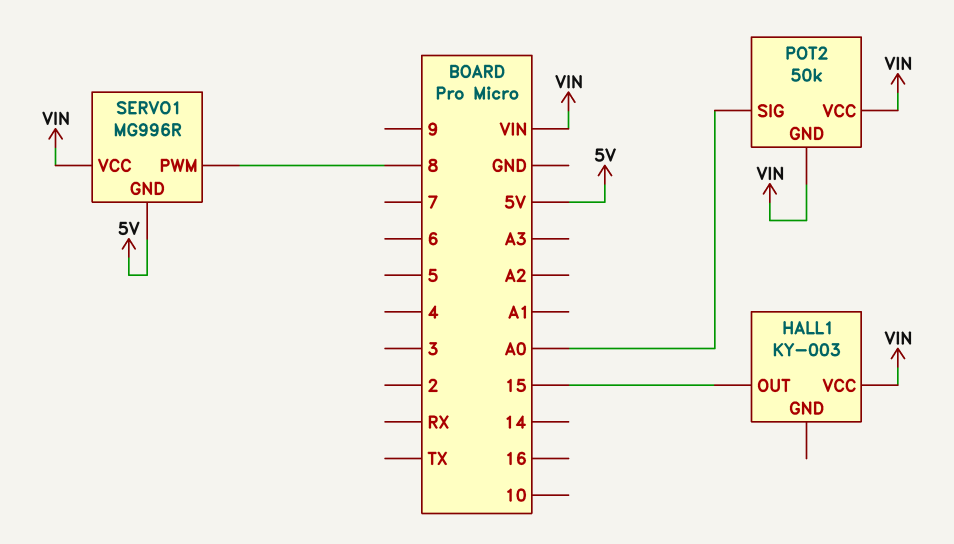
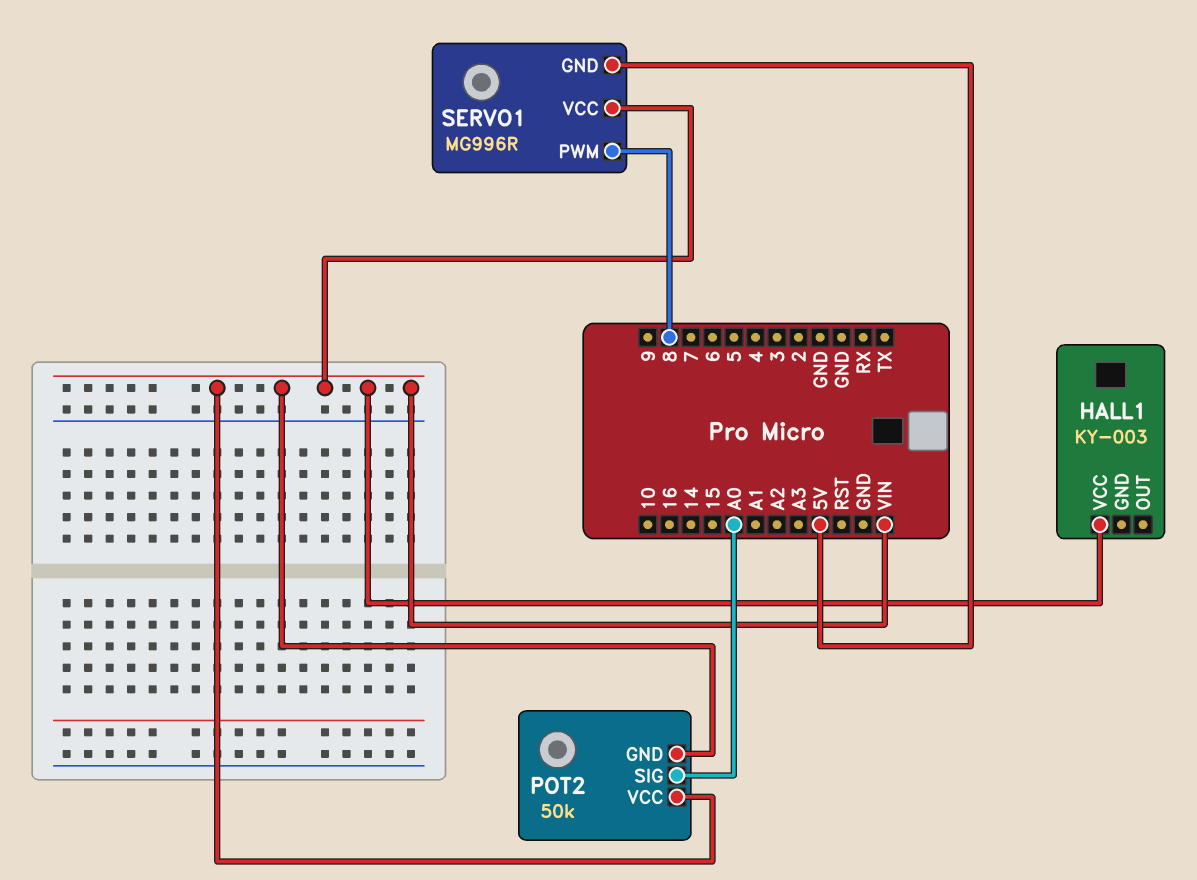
HALL1 pin OUT: 15 -> none

